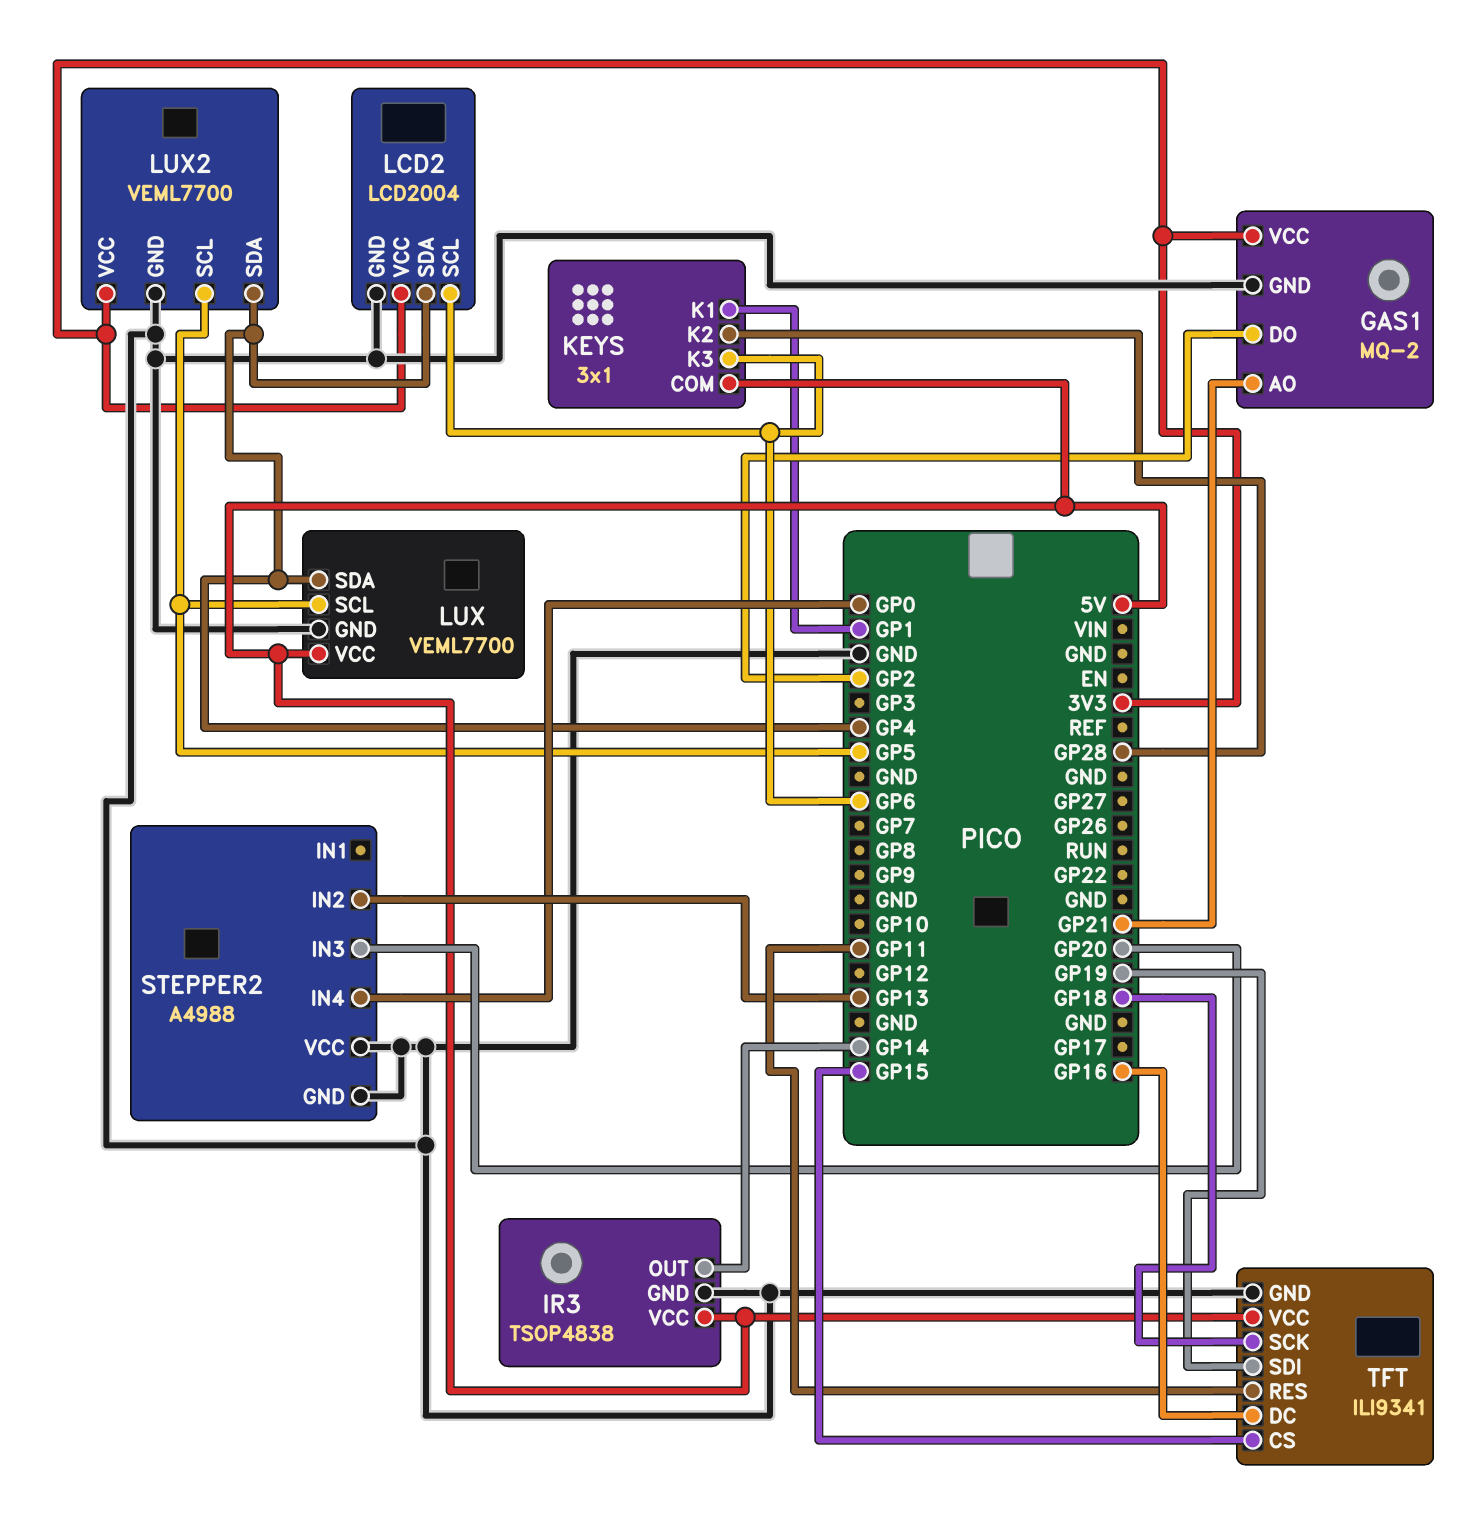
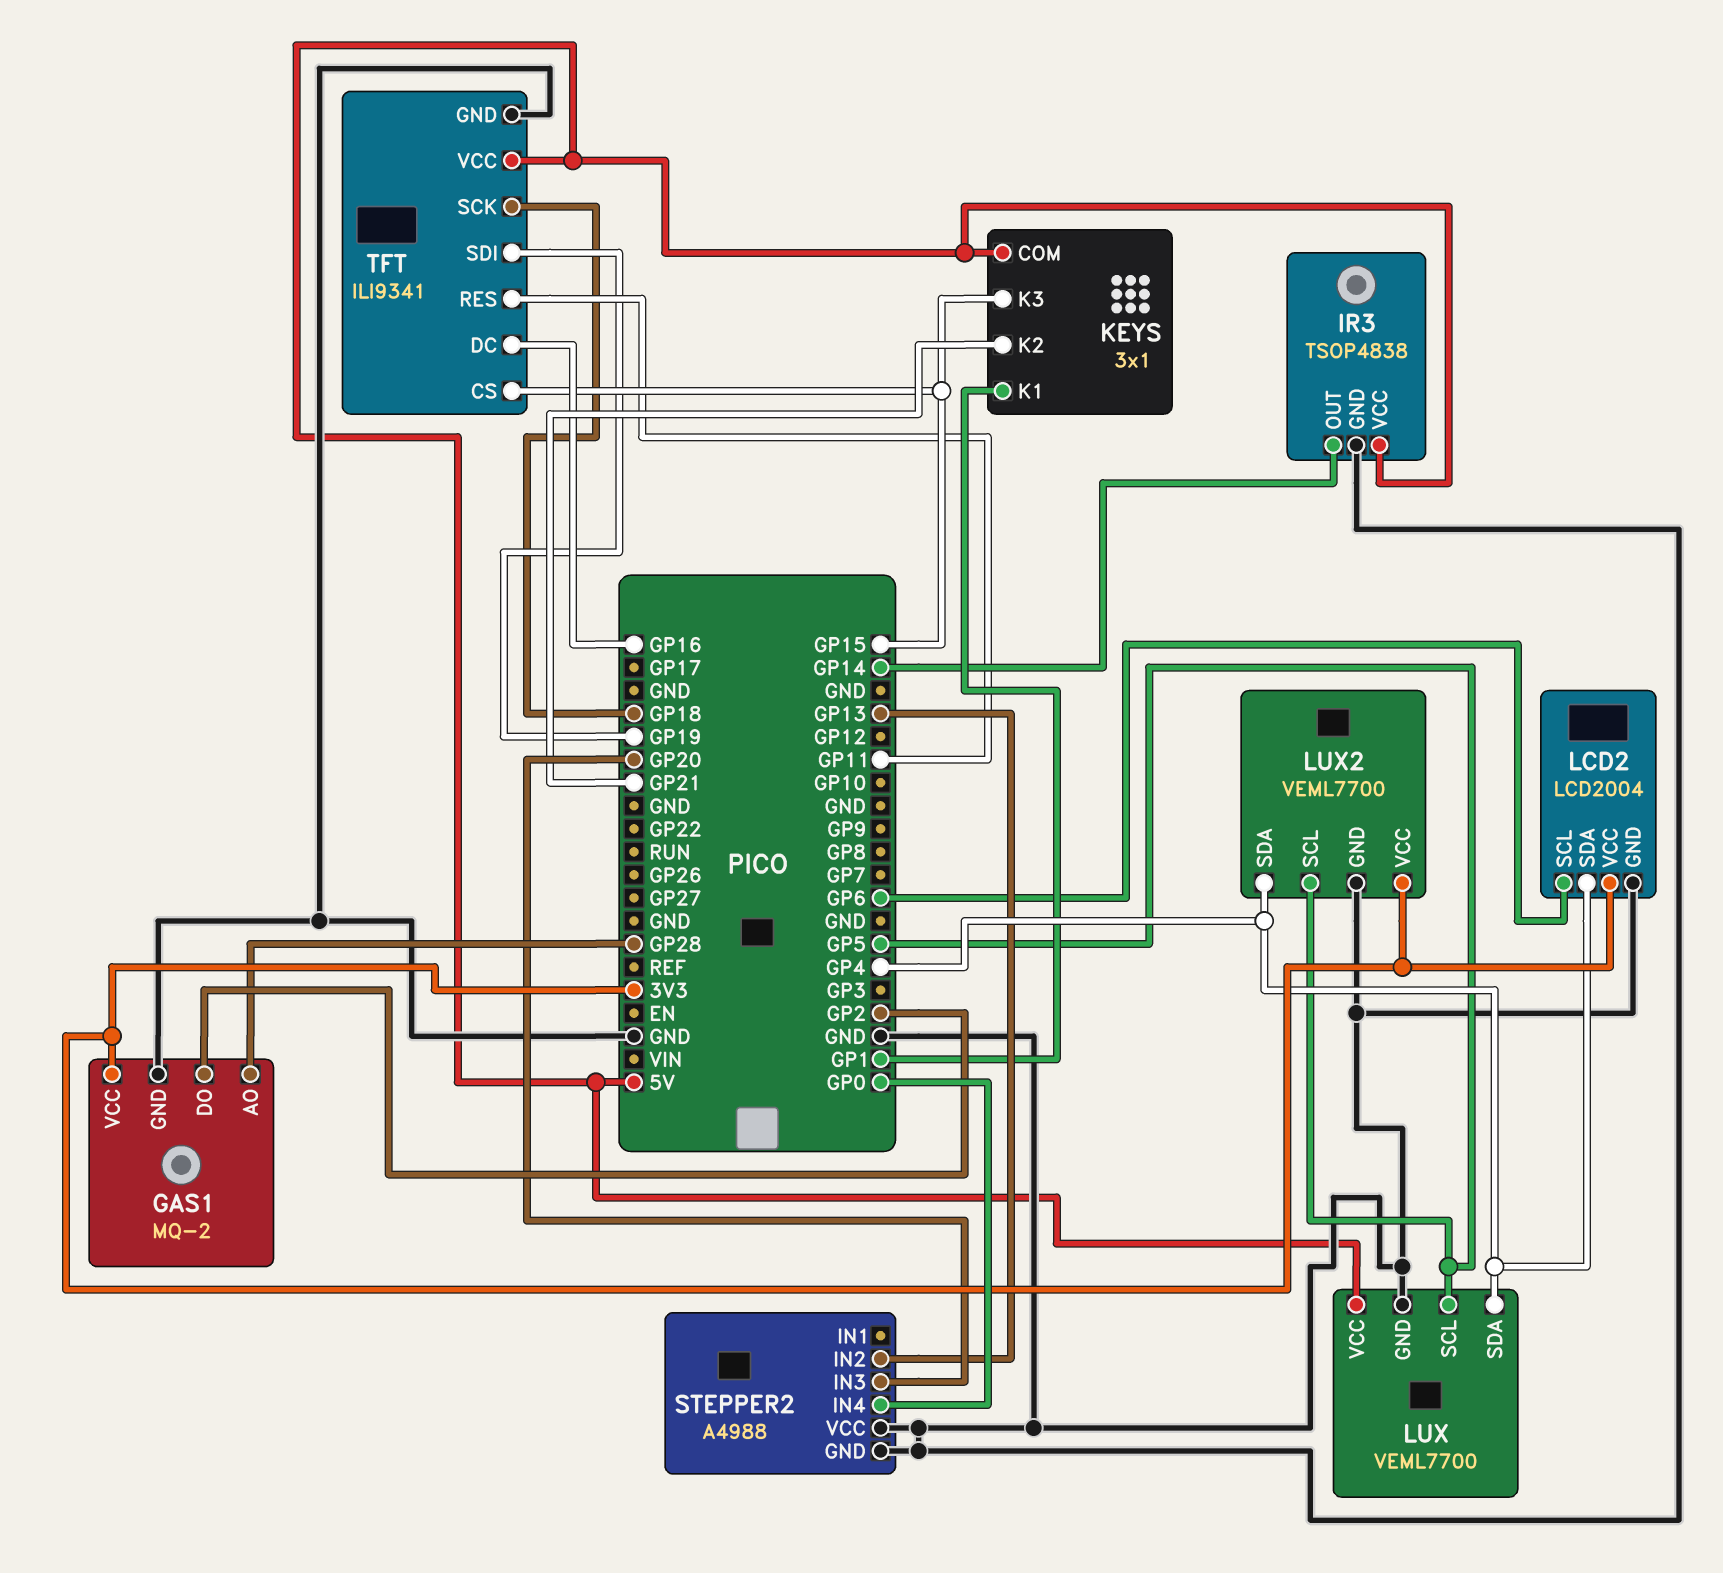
GAS1 pin AO: GP21 -> GP28
KEYS pin K2: GP28 -> GP21
KEYS pin K3: GP6 -> GP15

